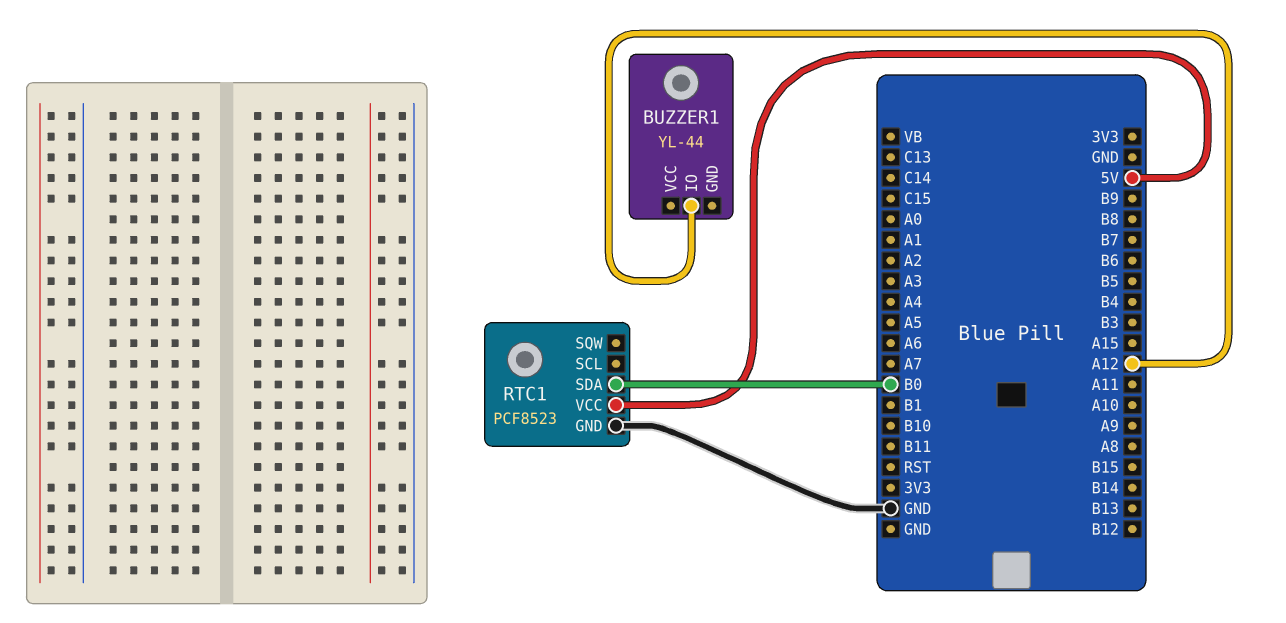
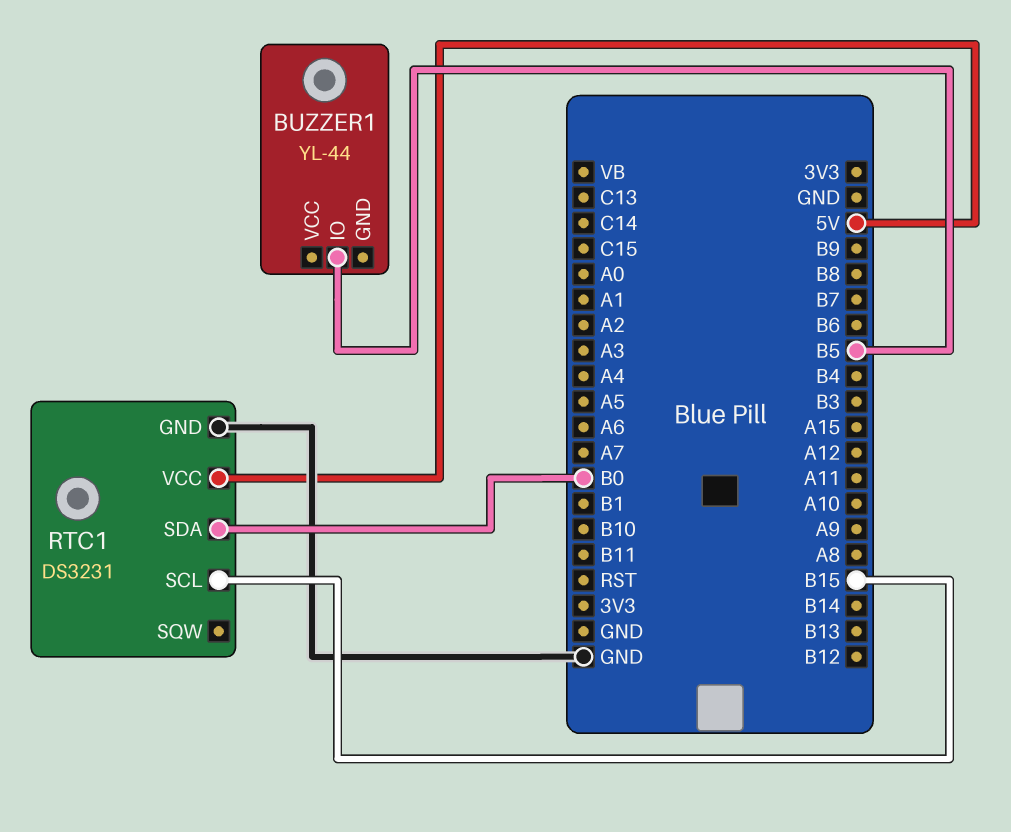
BUZZER1 pin IO: A12 -> B5
RTC1: PCF8523 -> DS3231
RTC1 pin SCL: none -> B15

